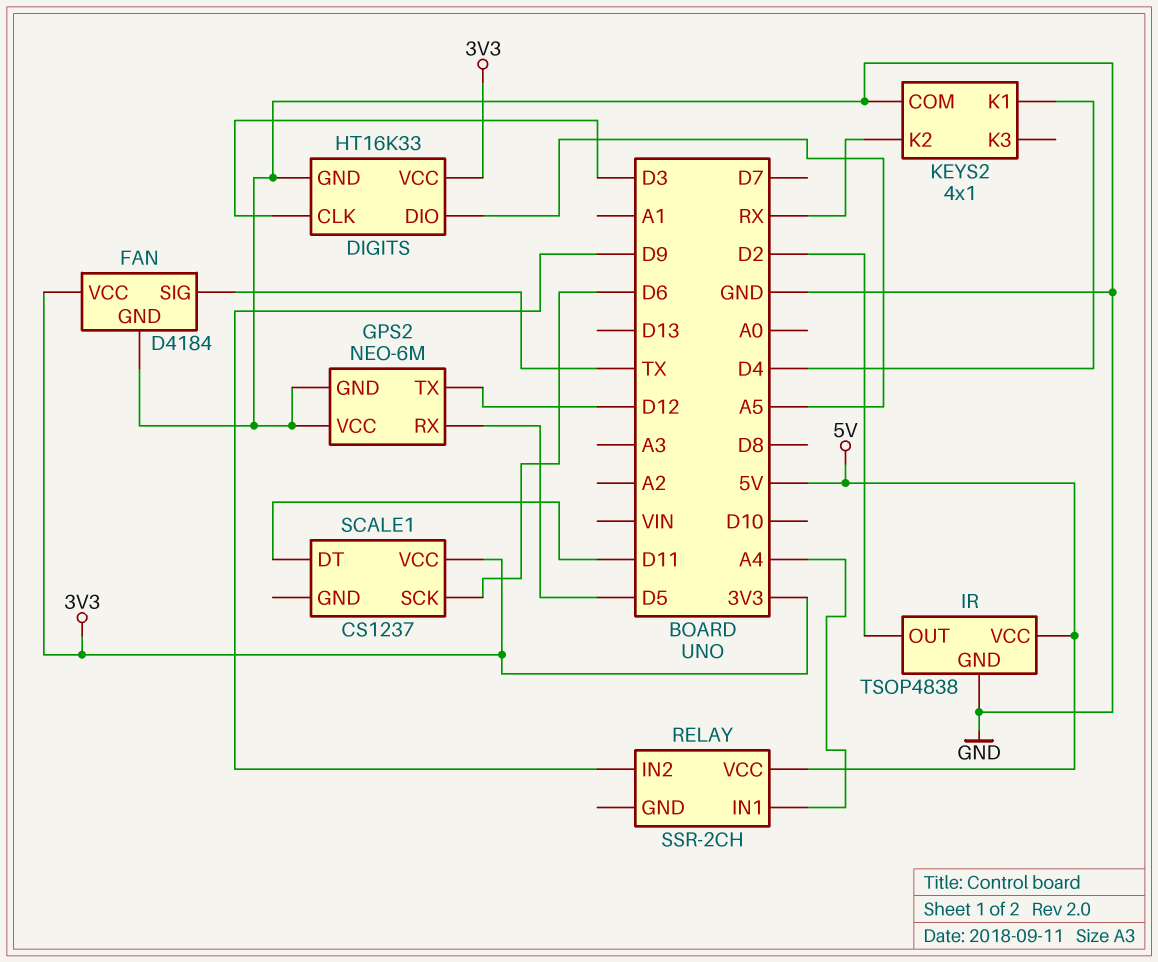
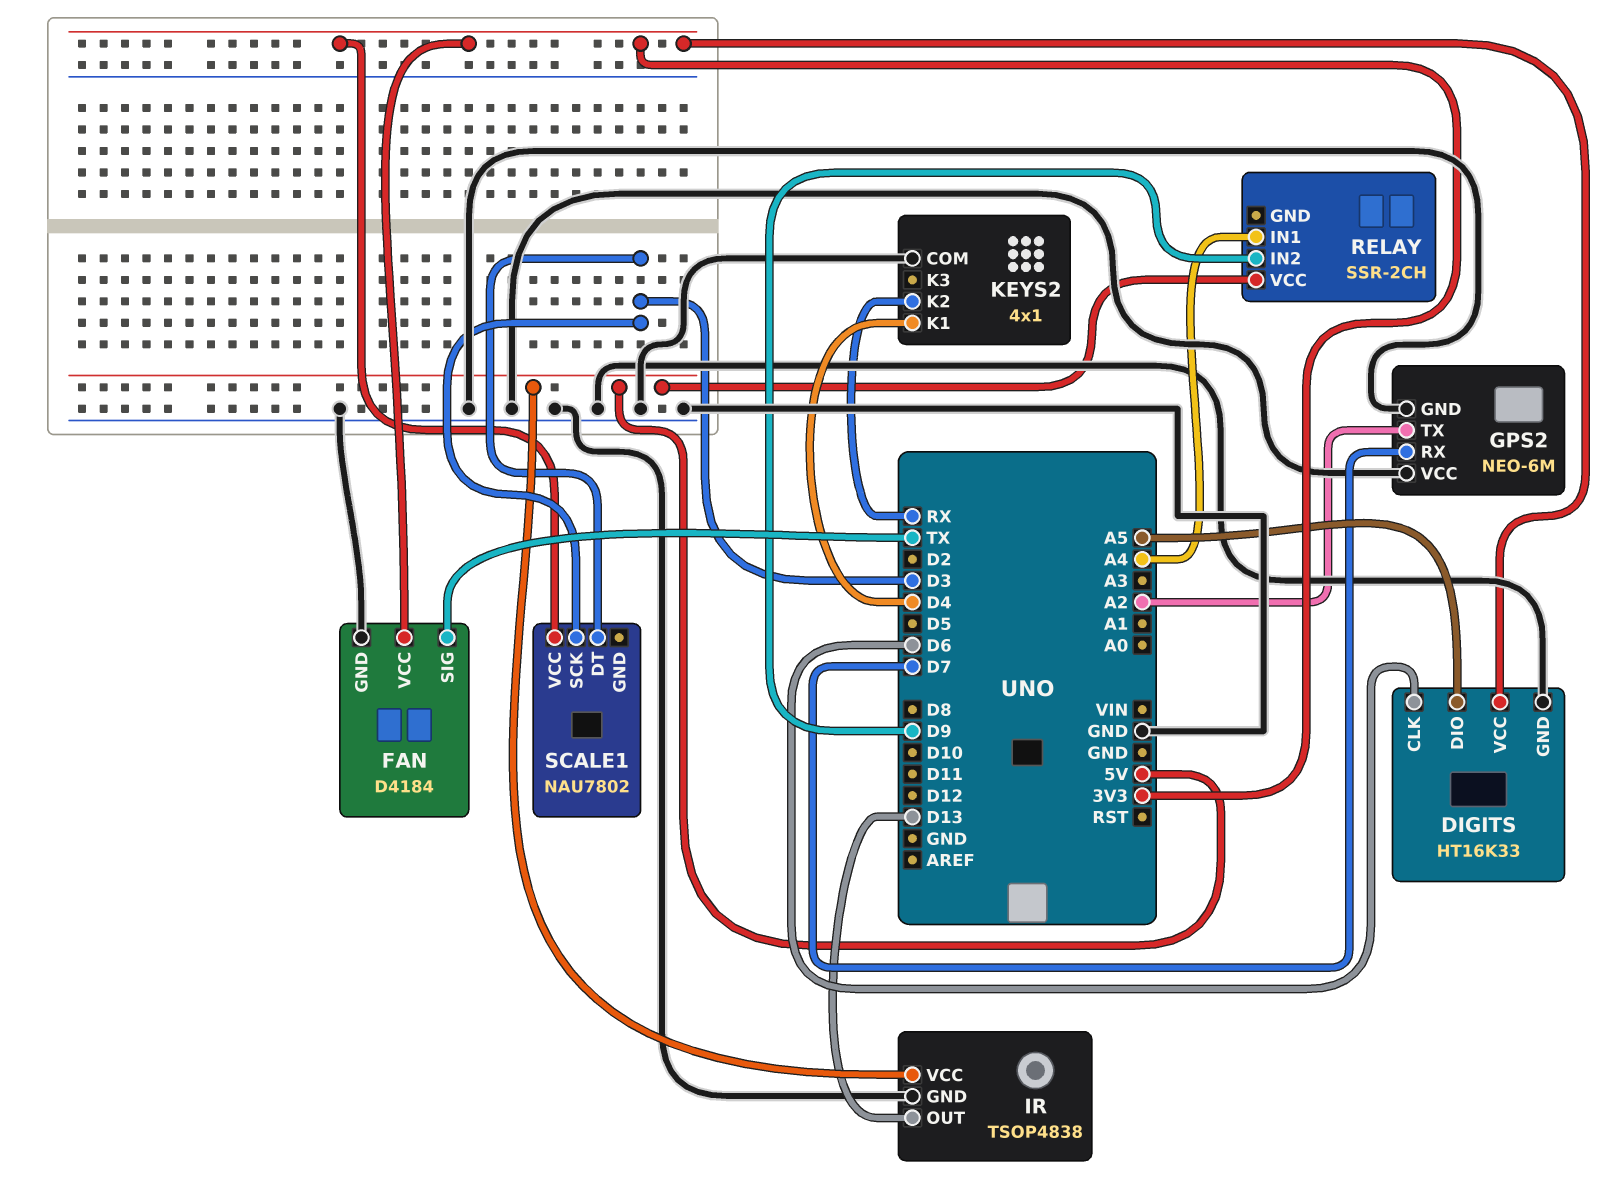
DIGITS pin CLK: D3 -> D6
GPS2 pin RX: D5 -> D7
GPS2 pin TX: D12 -> A2
IR pin OUT: D2 -> D13
SCALE1: CS1237 -> NAU7802
SCALE1 pin DT: D11 -> D3
SCALE1 pin SCK: D6 -> D3

